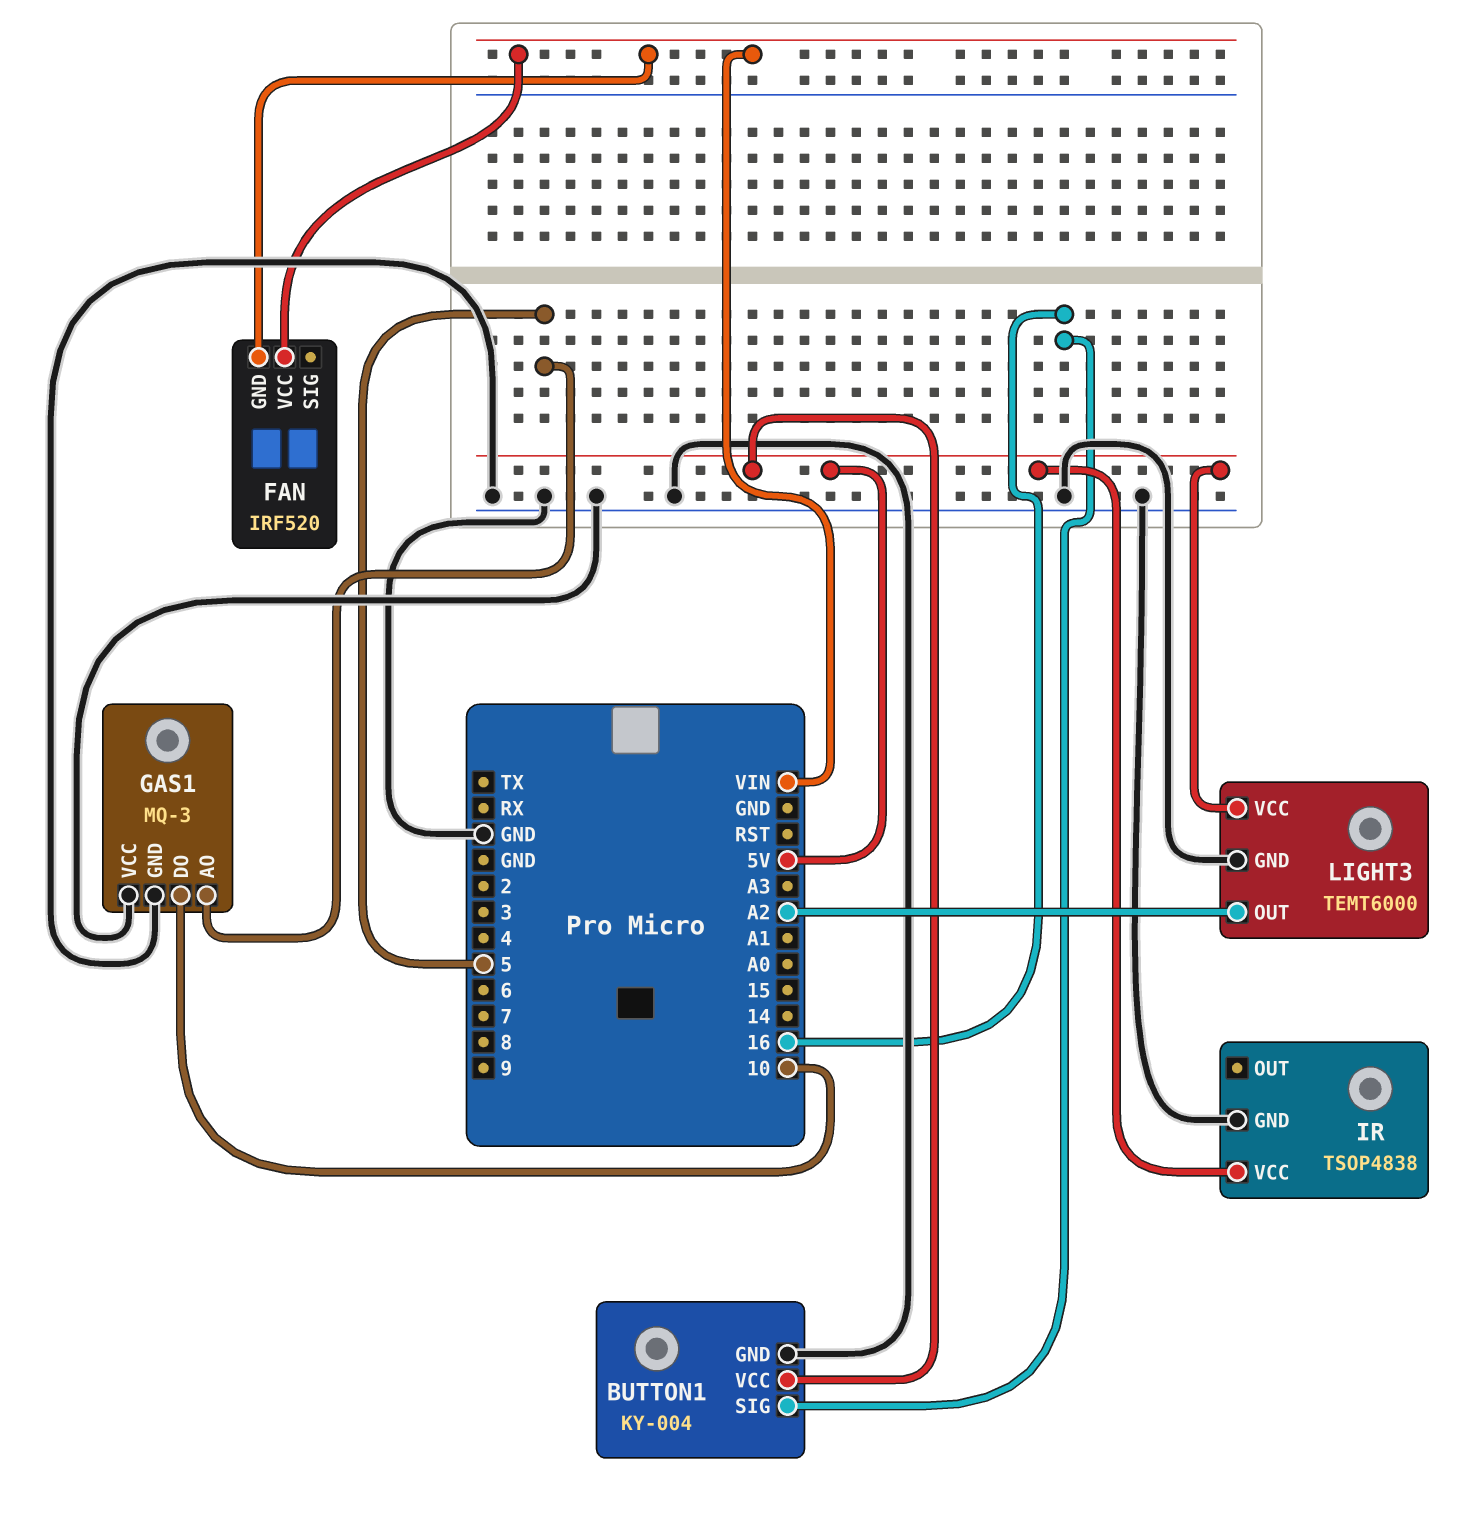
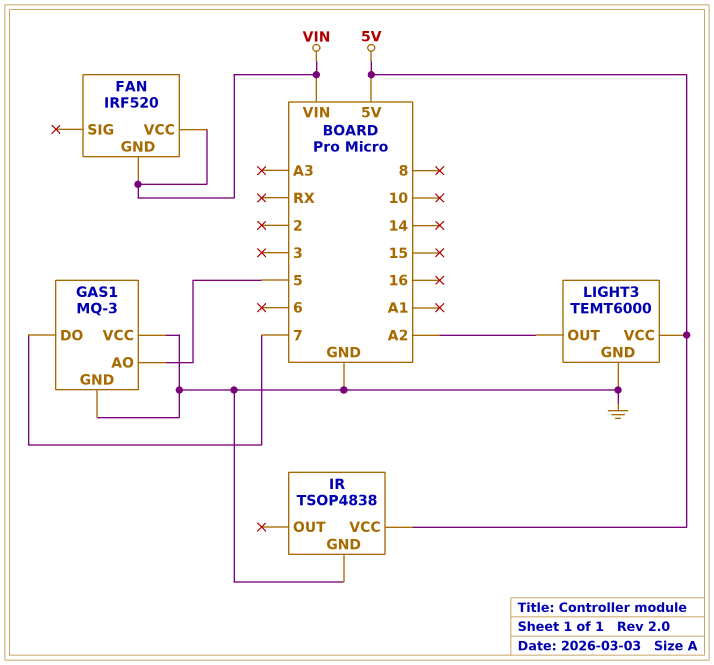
BUTTON1: KY-004 -> none
BUTTON1 pin GND: GND -> none
BUTTON1 pin SIG: 16 -> none
BUTTON1 pin VCC: 5V -> none
GAS1 pin DO: 10 -> 7

